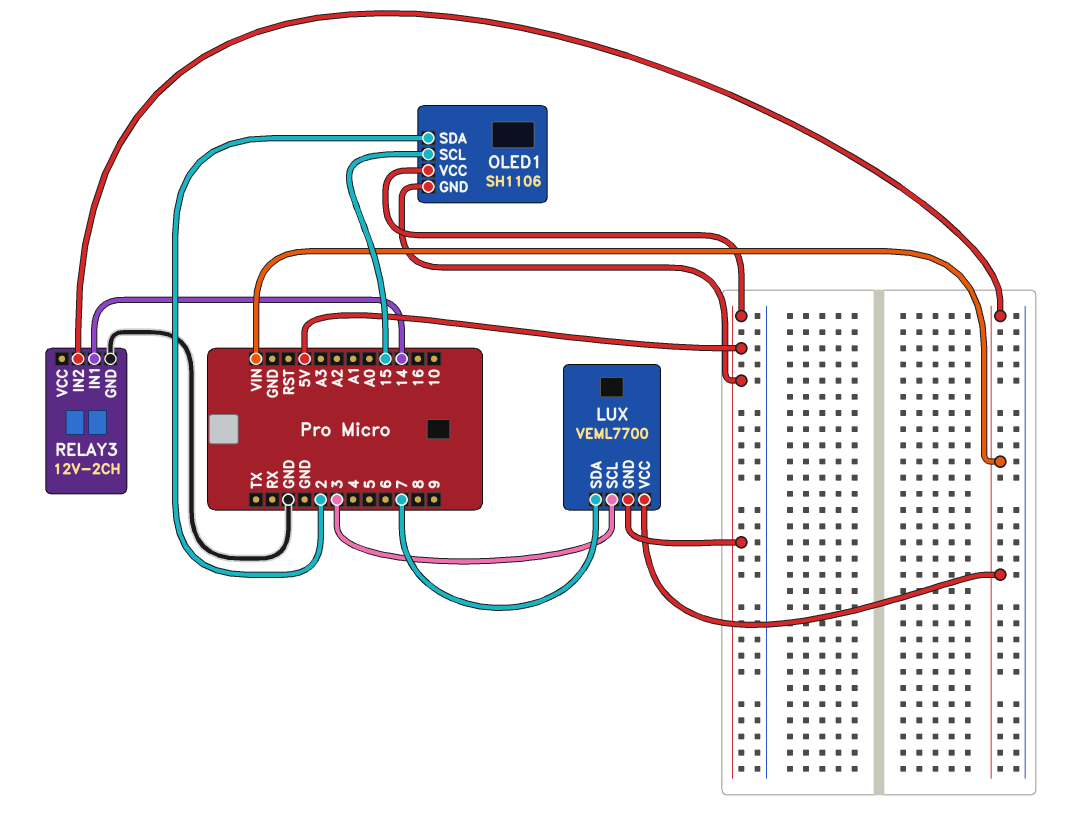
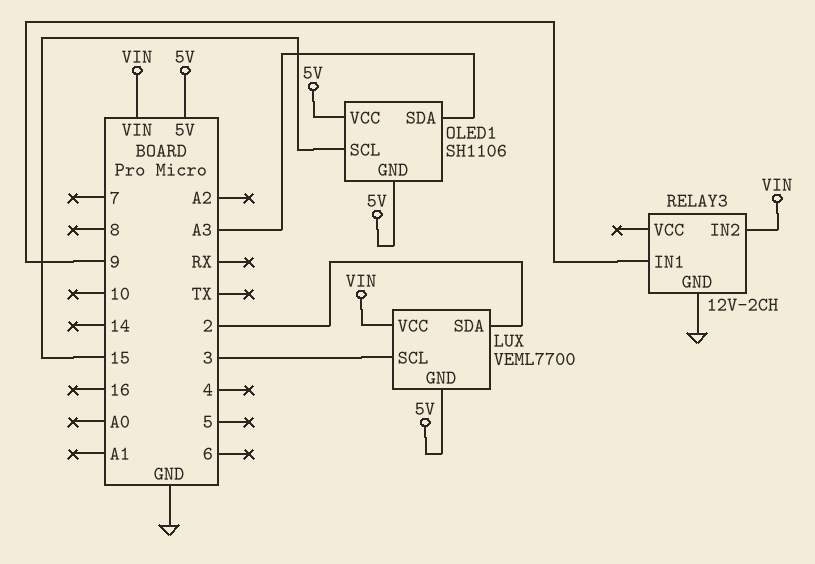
LUX pin SDA: 7 -> 2
OLED1 pin SDA: 2 -> A3
RELAY3 pin IN1: 14 -> 9

